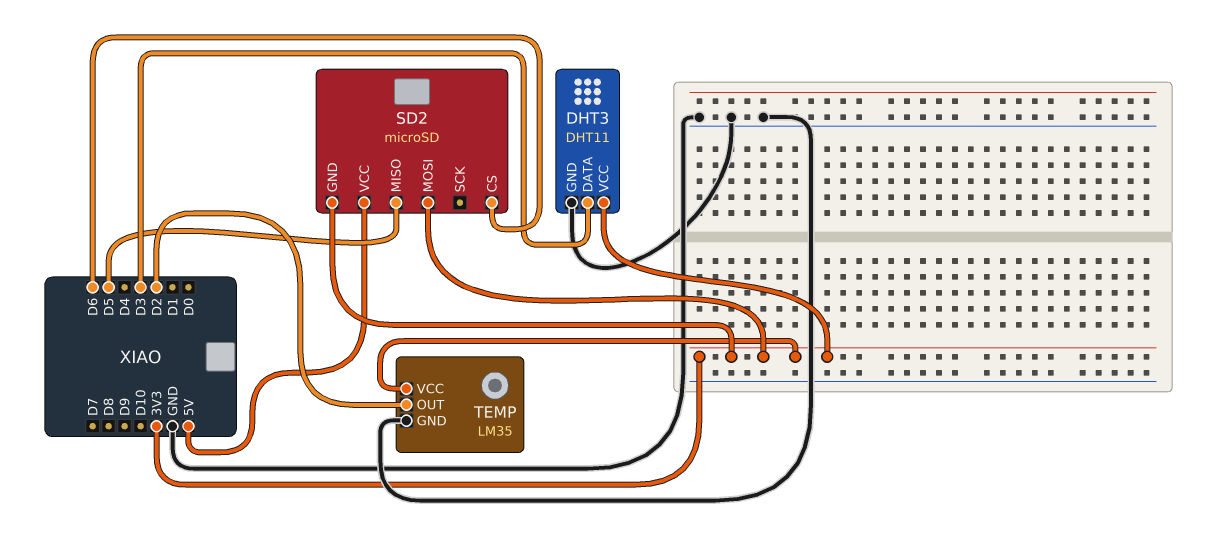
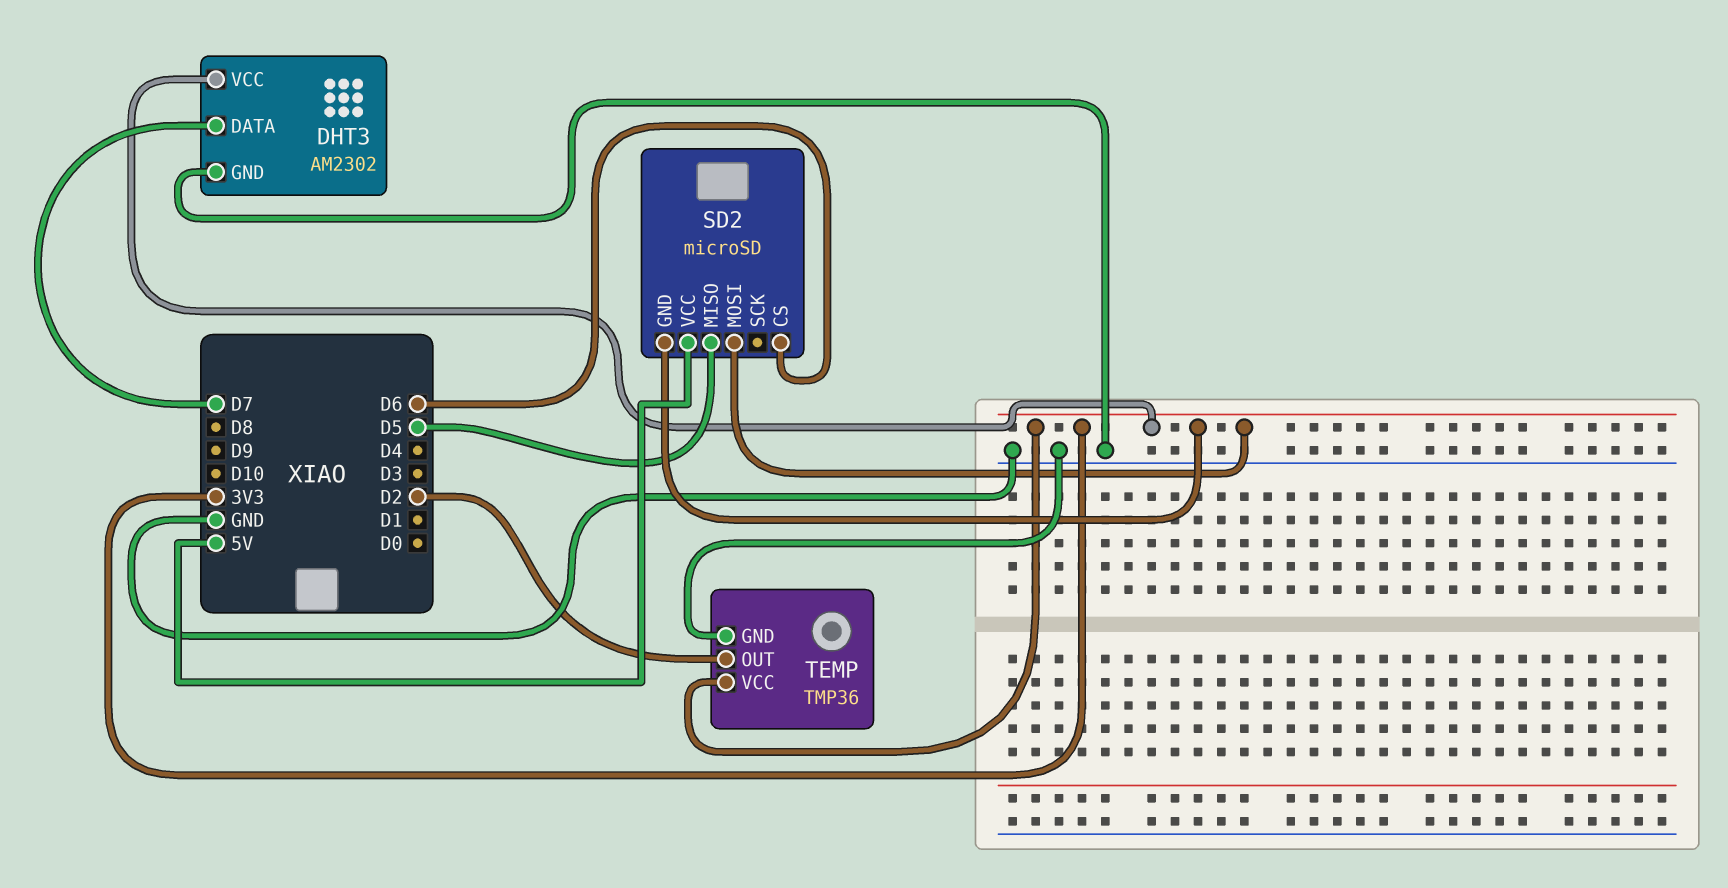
DHT3: DHT11 -> AM2302
DHT3 pin DATA: D3 -> D7
TEMP: LM35 -> TMP36

